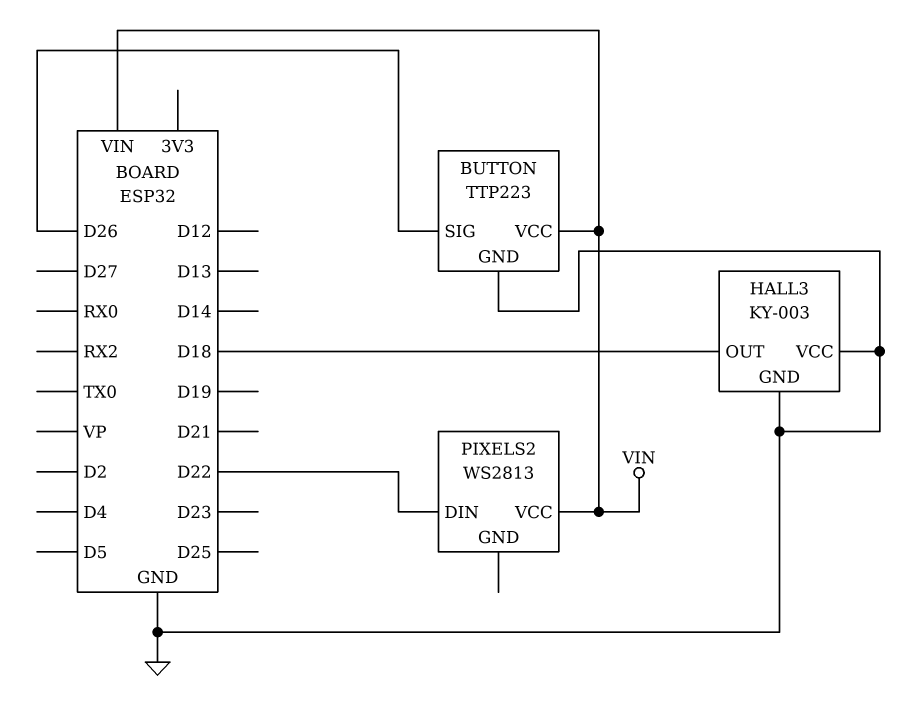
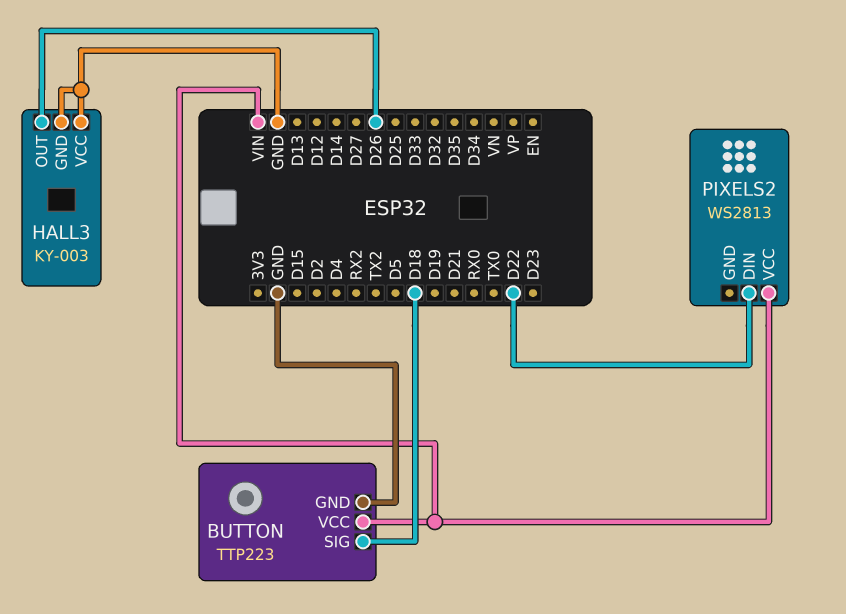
BUTTON pin SIG: D26 -> D18
HALL3 pin OUT: D18 -> D26

